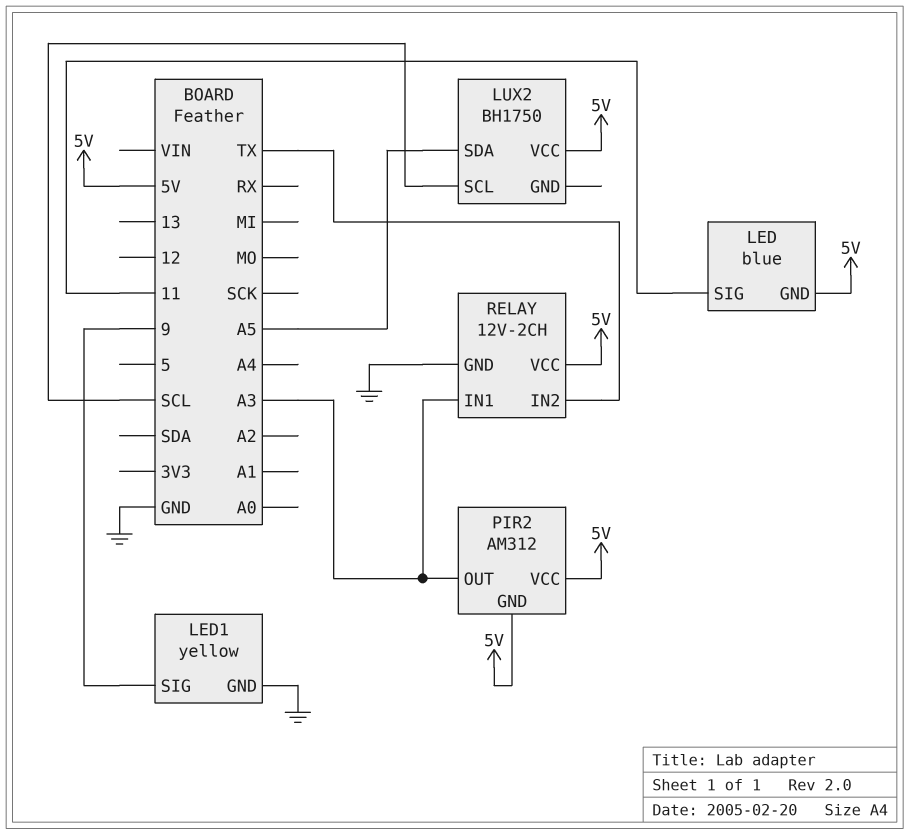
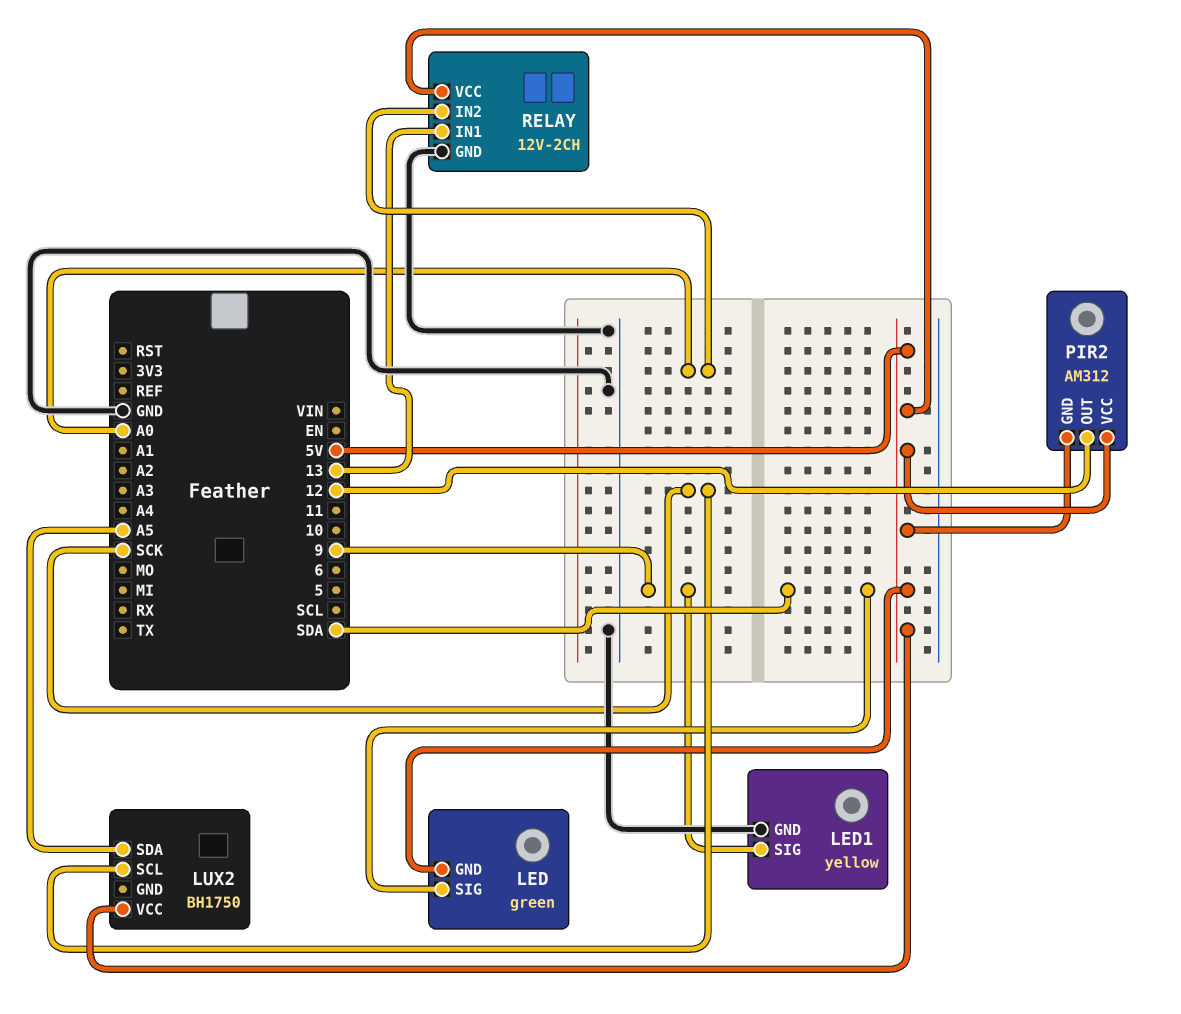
LED: blue -> green
LED pin SIG: 11 -> SDA
LUX2 pin SCL: SCL -> SCK
PIR2 pin OUT: A3 -> 12
RELAY pin IN1: A3 -> 13
RELAY pin IN2: TX -> A0

